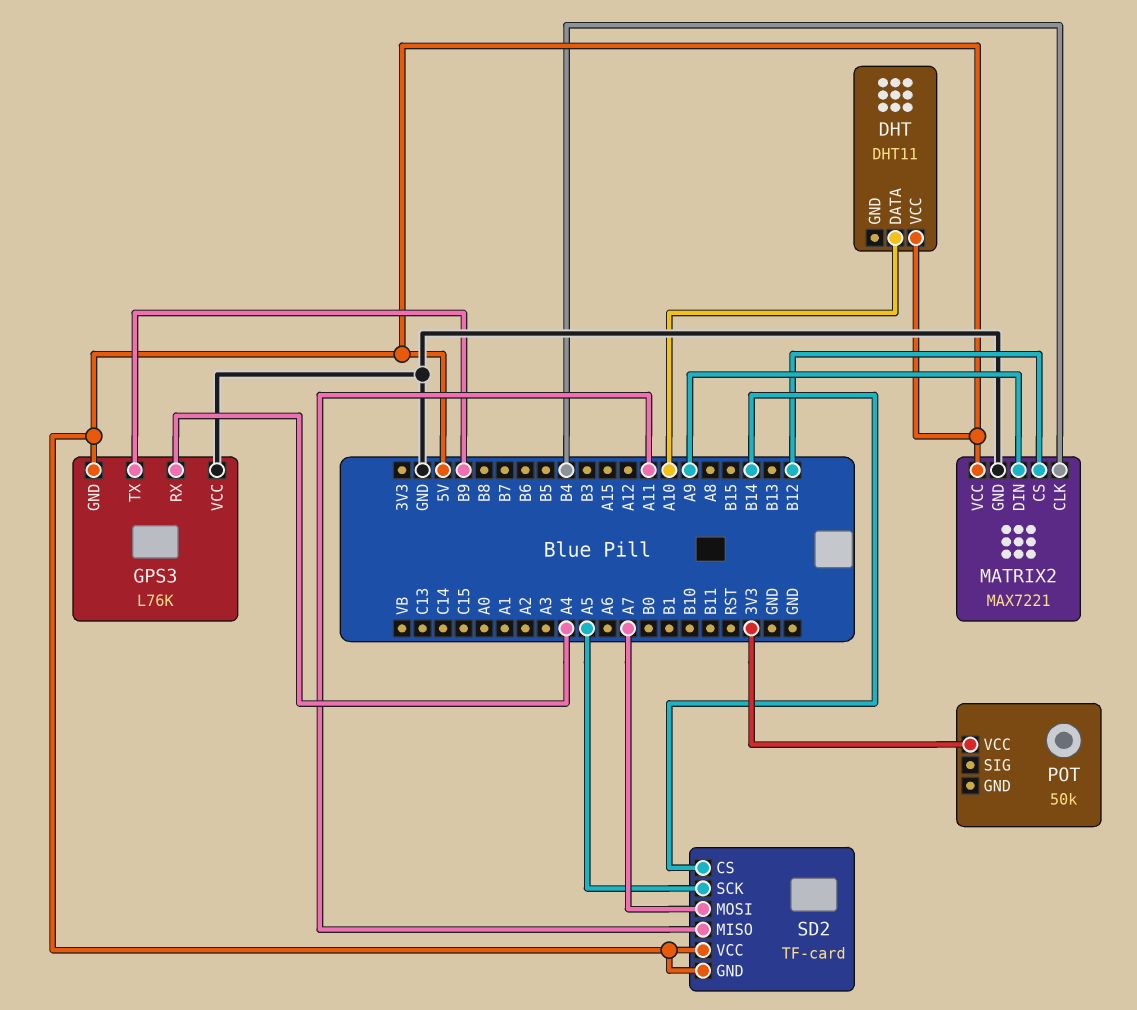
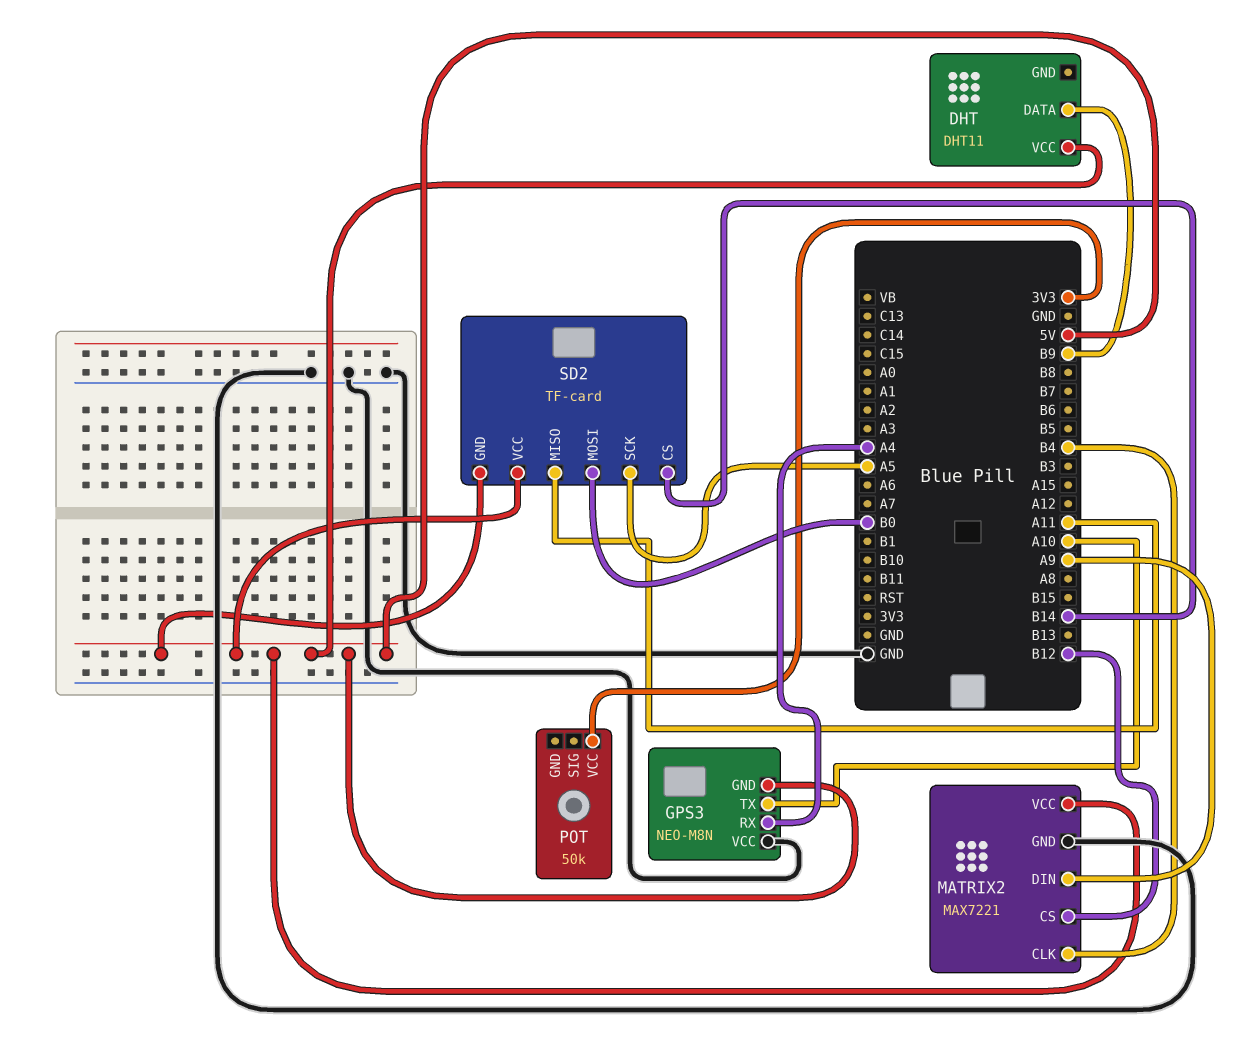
DHT pin DATA: A10 -> B9
GPS3: L76K -> NEO-M8N
GPS3 pin TX: B9 -> A10
SD2 pin MOSI: A7 -> B0

